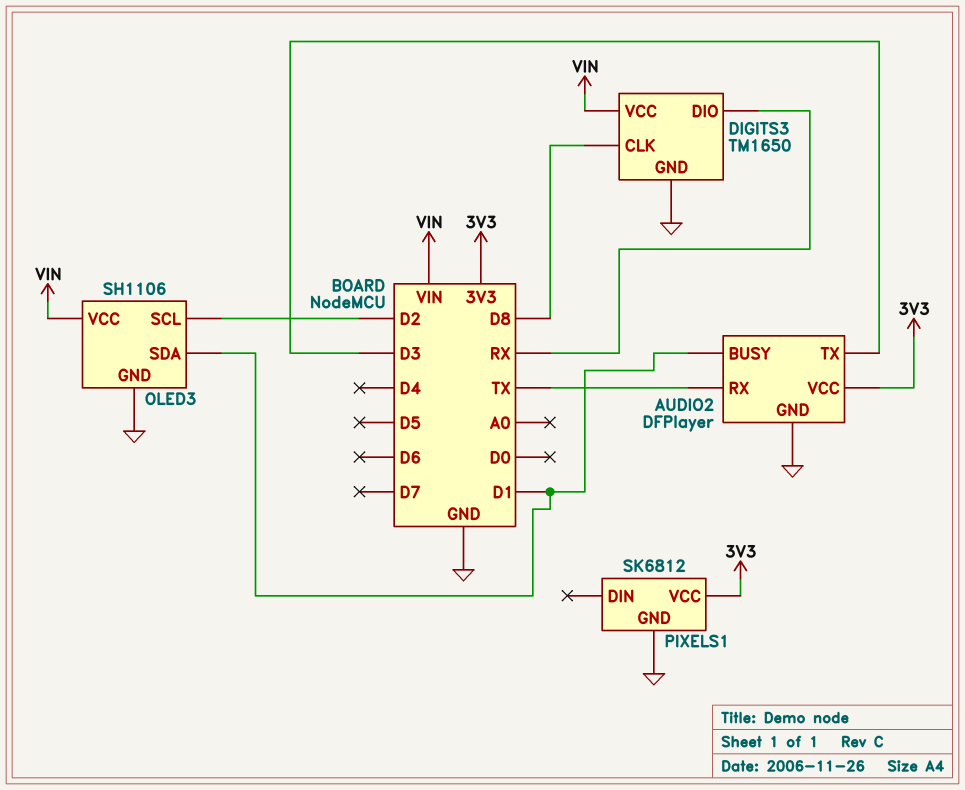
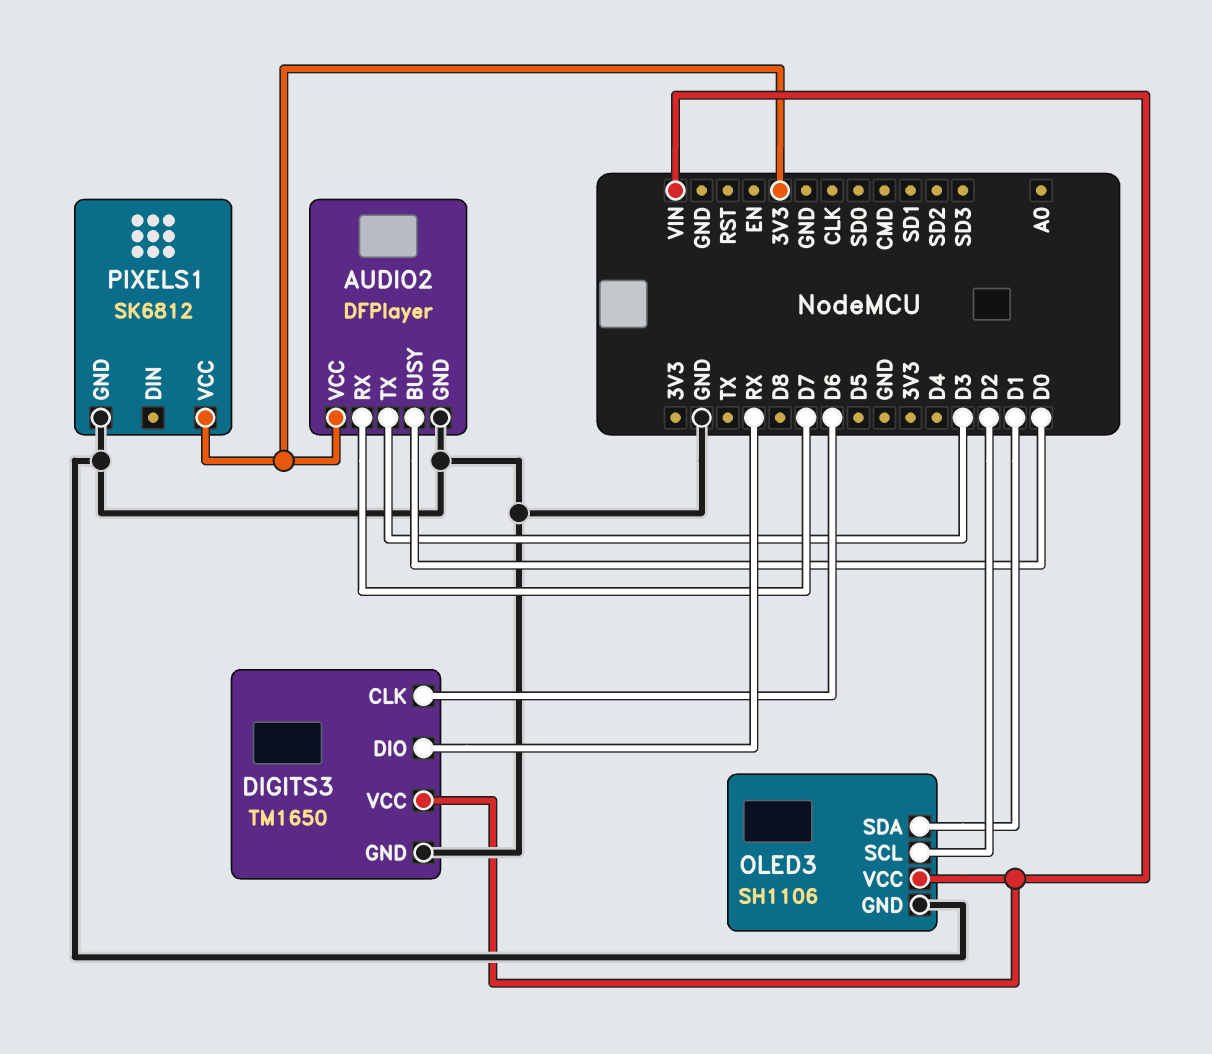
AUDIO2 pin BUSY: D1 -> D0
AUDIO2 pin RX: TX -> D7
DIGITS3 pin CLK: D8 -> D6

